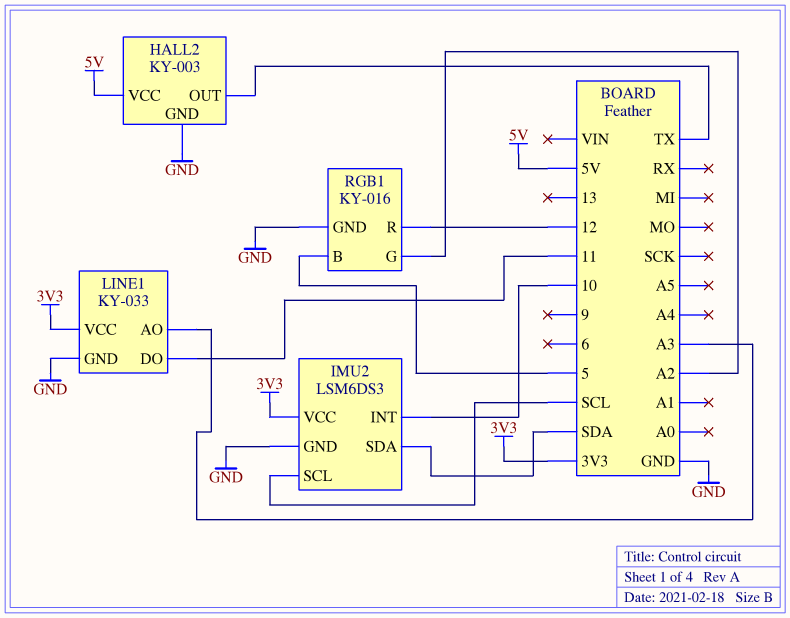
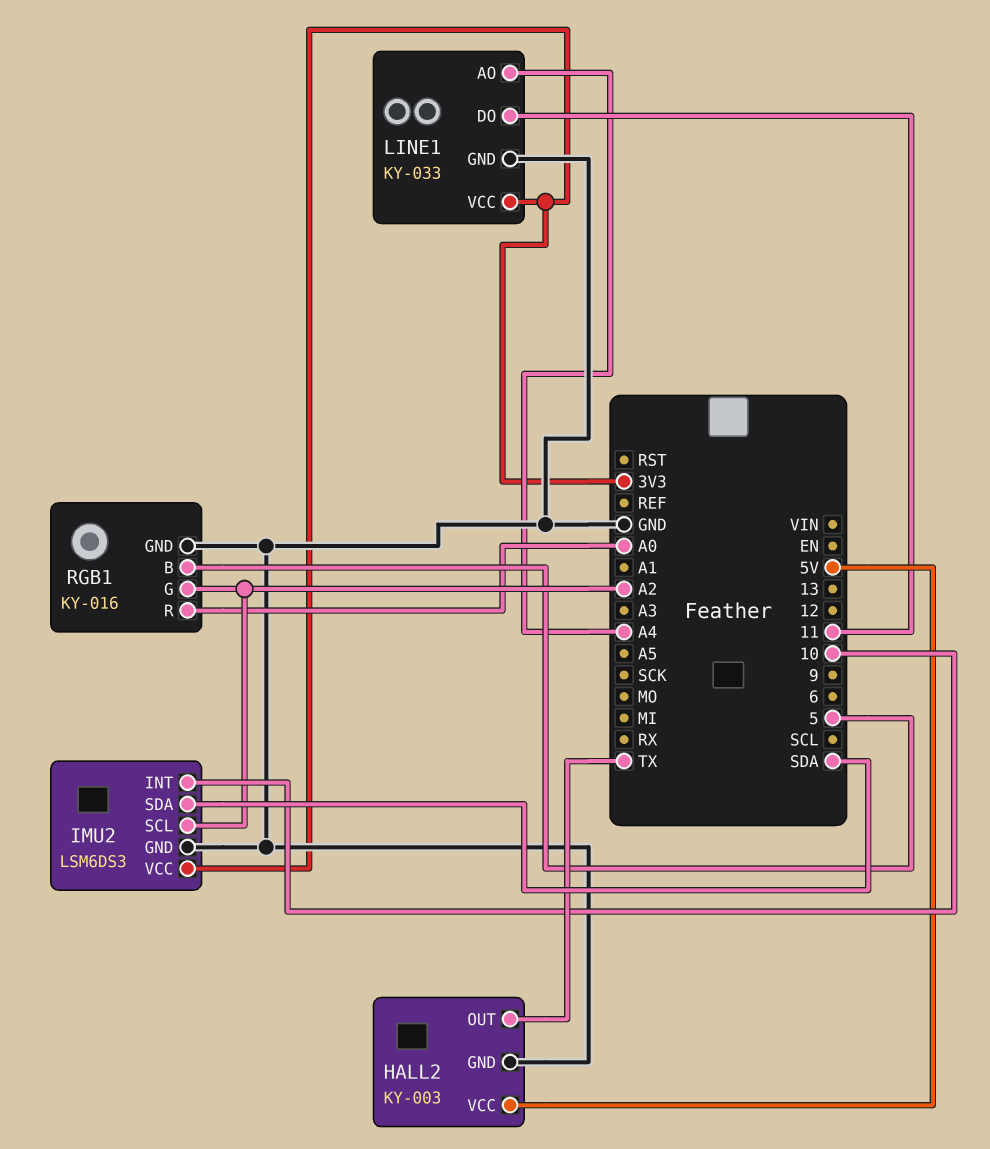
IMU2 pin SCL: SCL -> A2
LINE1 pin AO: A3 -> A4
RGB1 pin R: 12 -> A0

